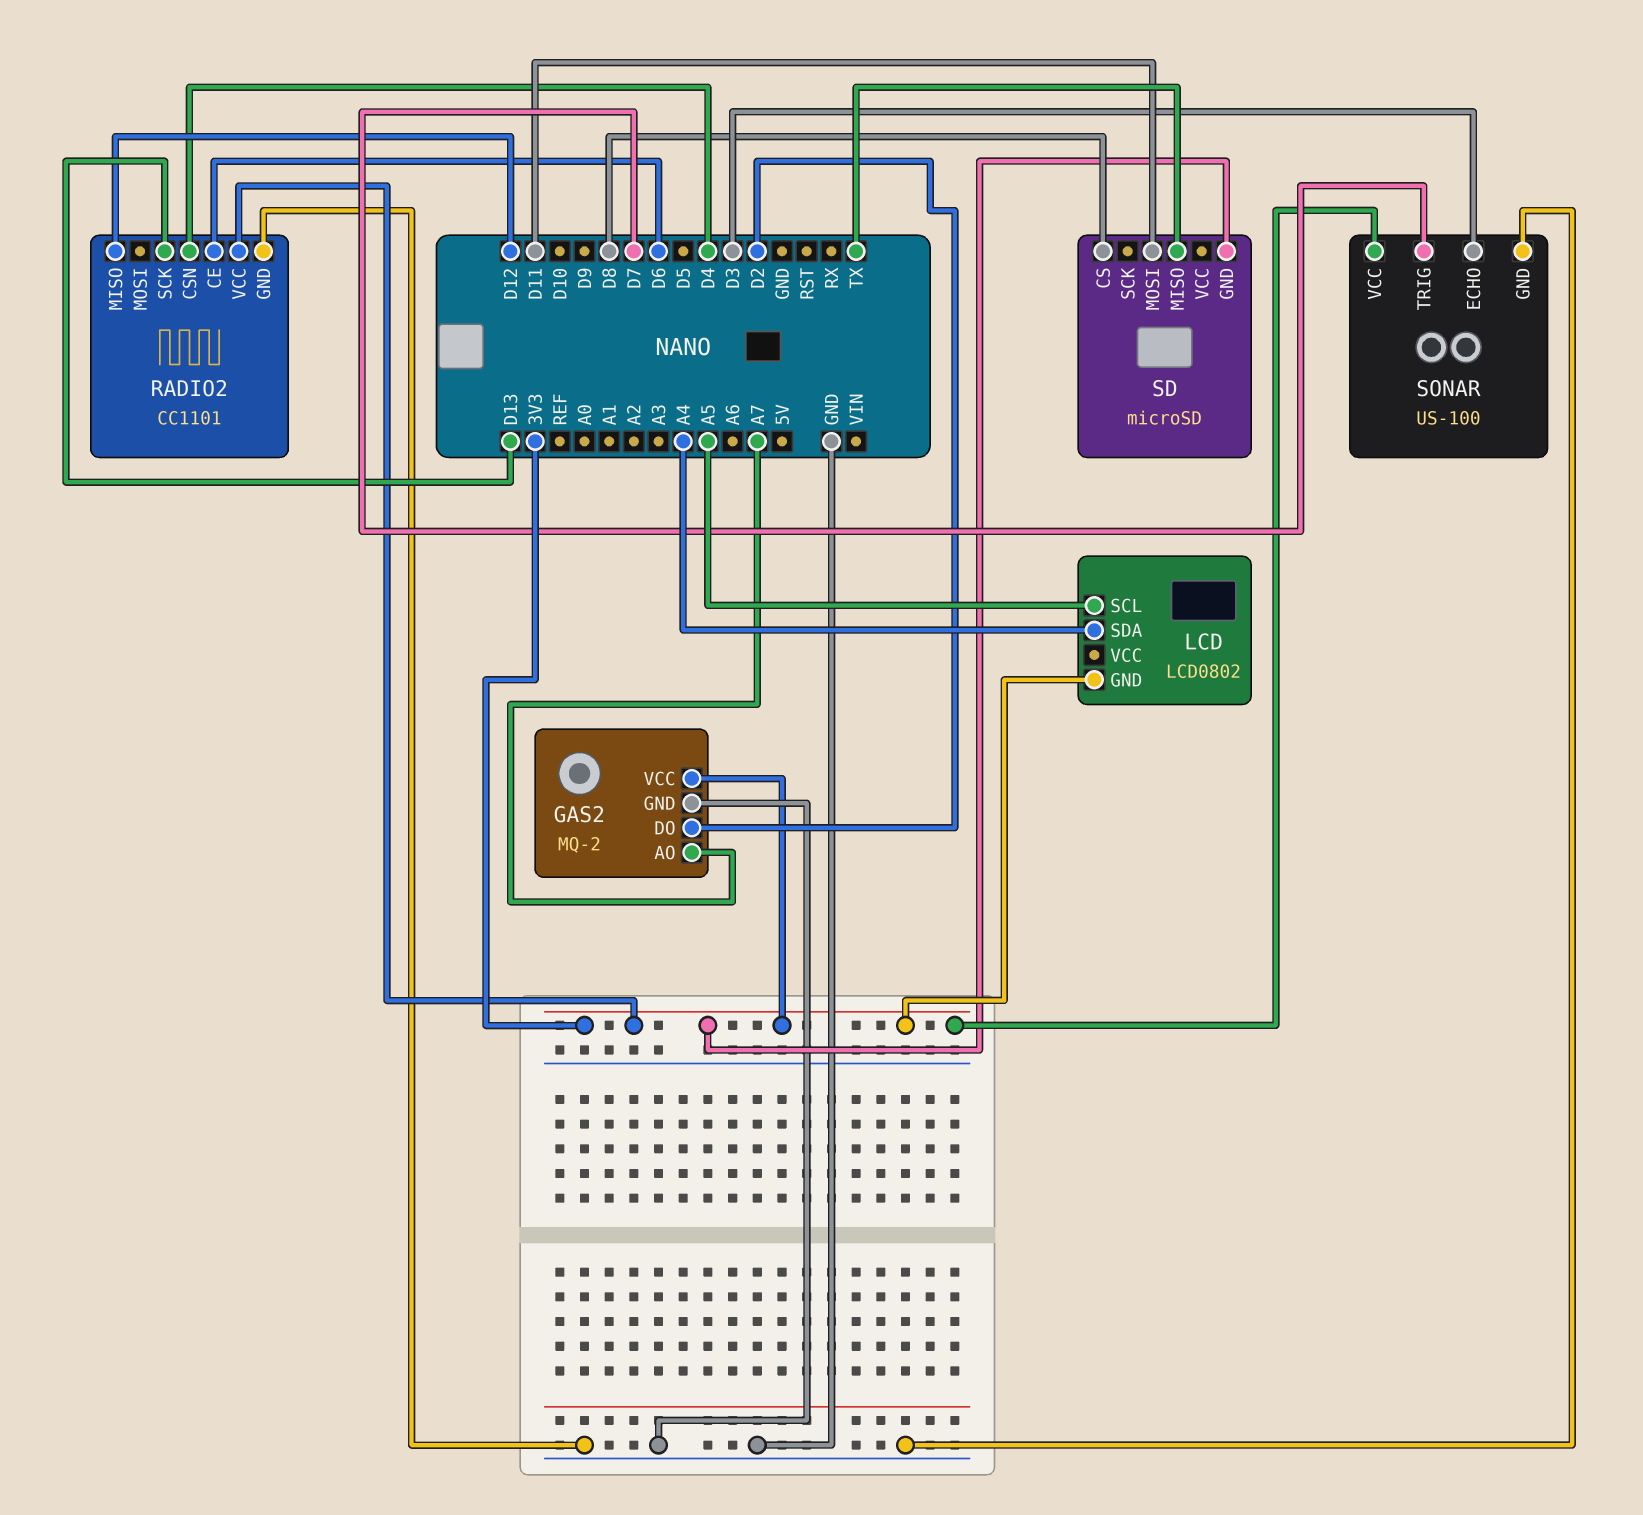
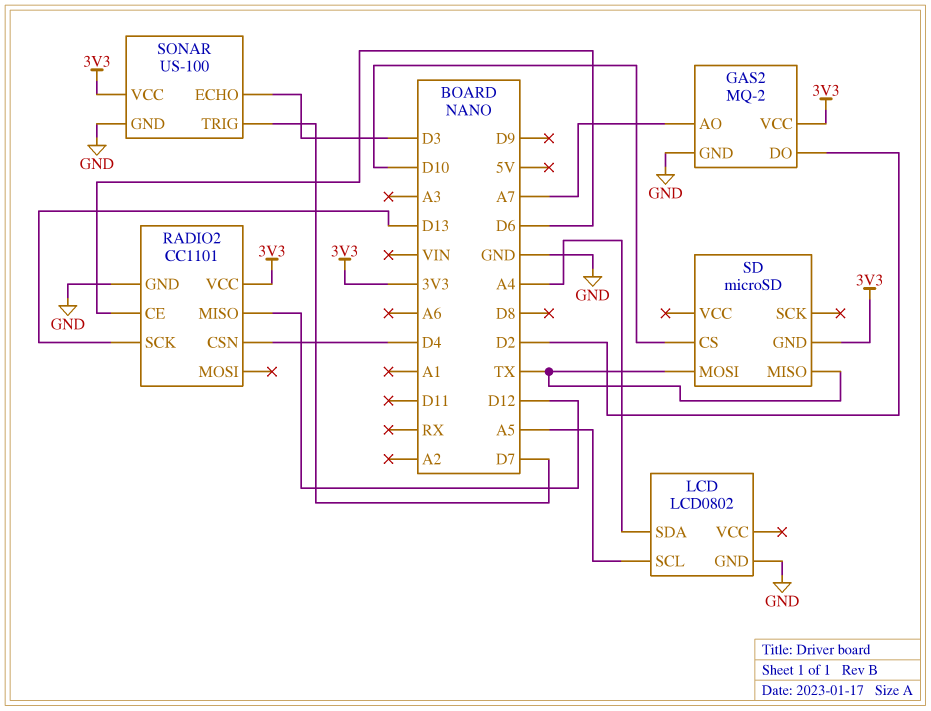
LCD pin GND: 3V3 -> GND
SD pin CS: D8 -> D10
SD pin MOSI: D11 -> TX

